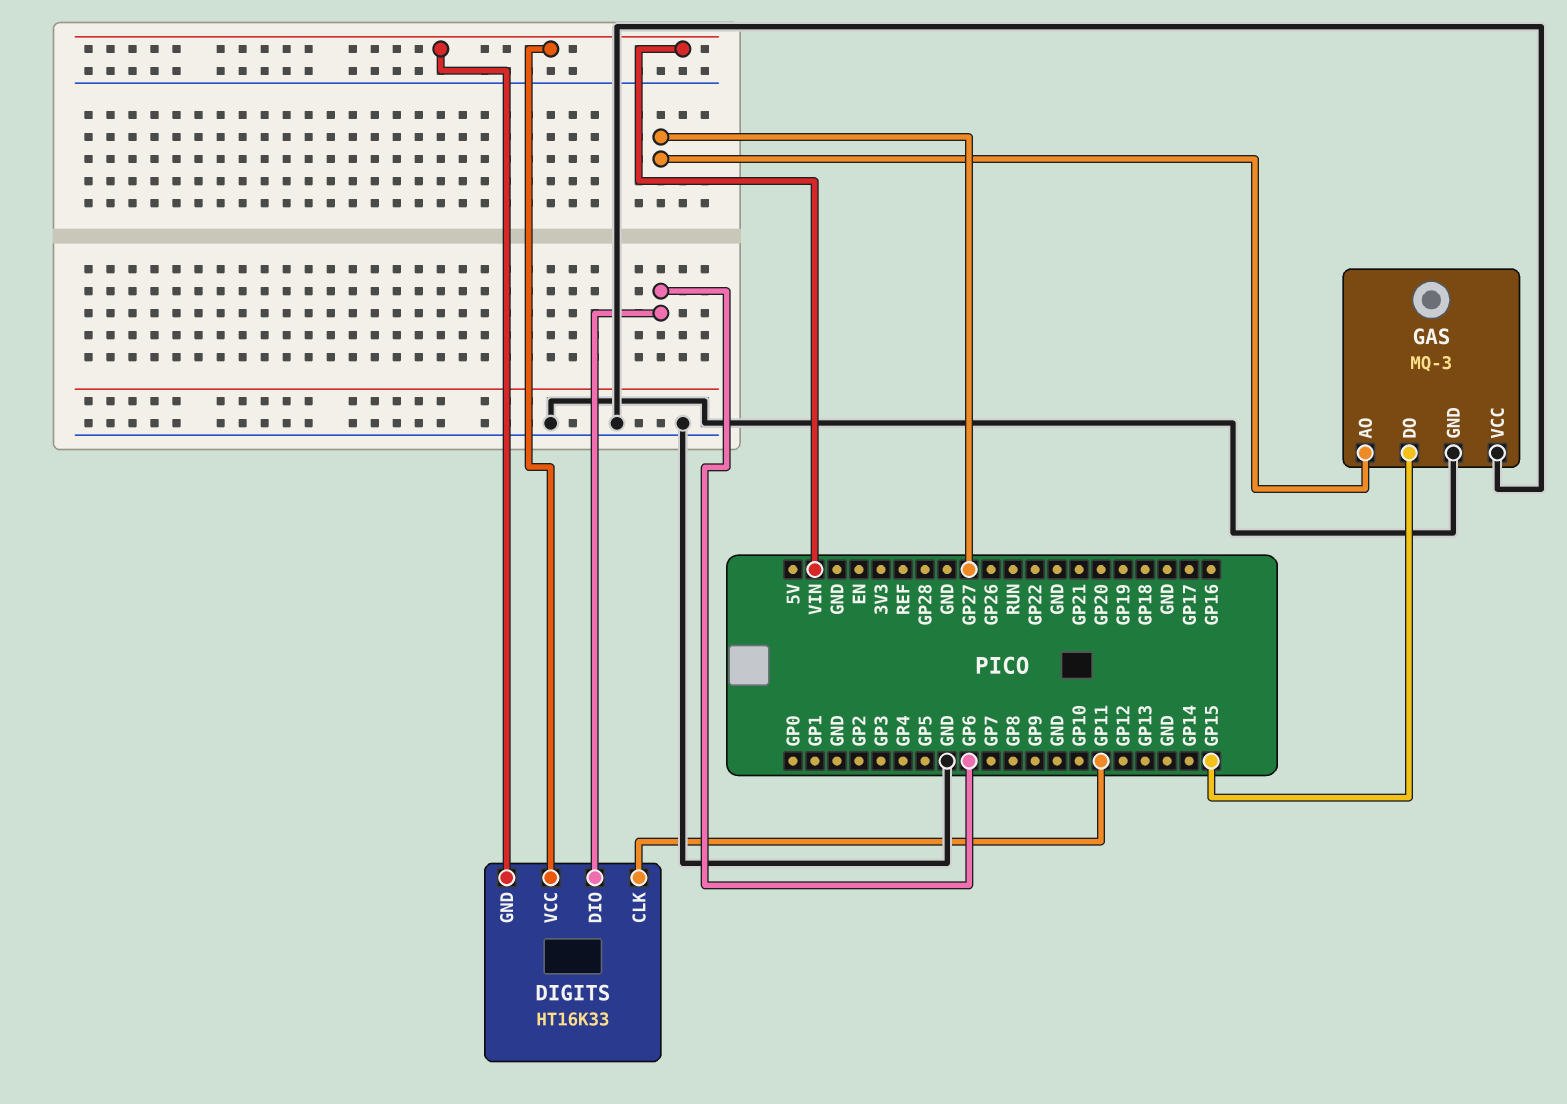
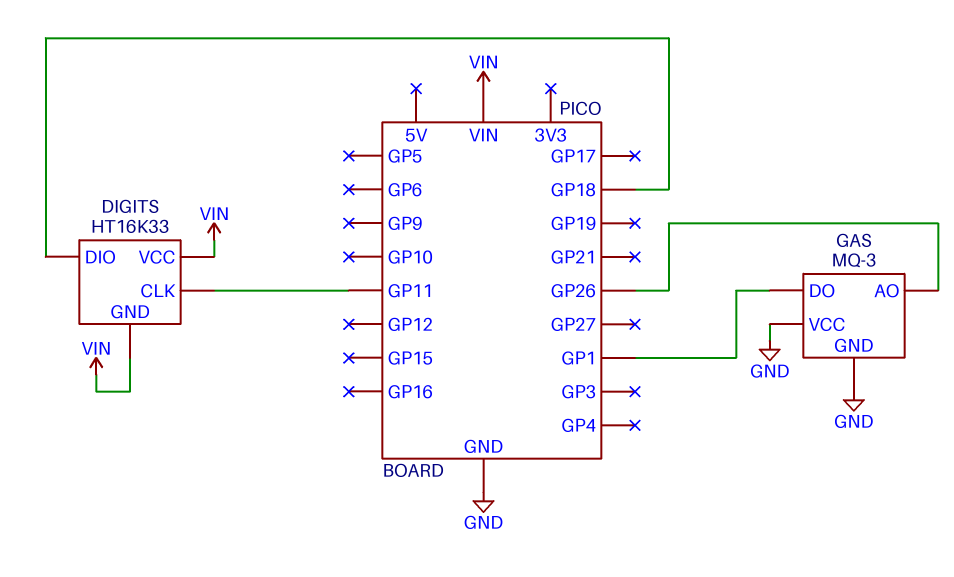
DIGITS pin DIO: GP6 -> GP18
GAS pin AO: GP27 -> GP26
GAS pin DO: GP15 -> GP1

